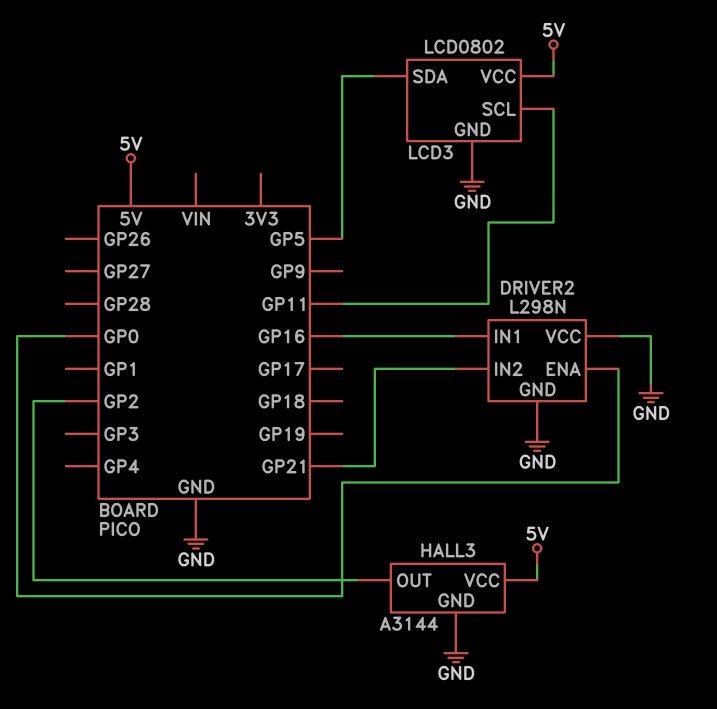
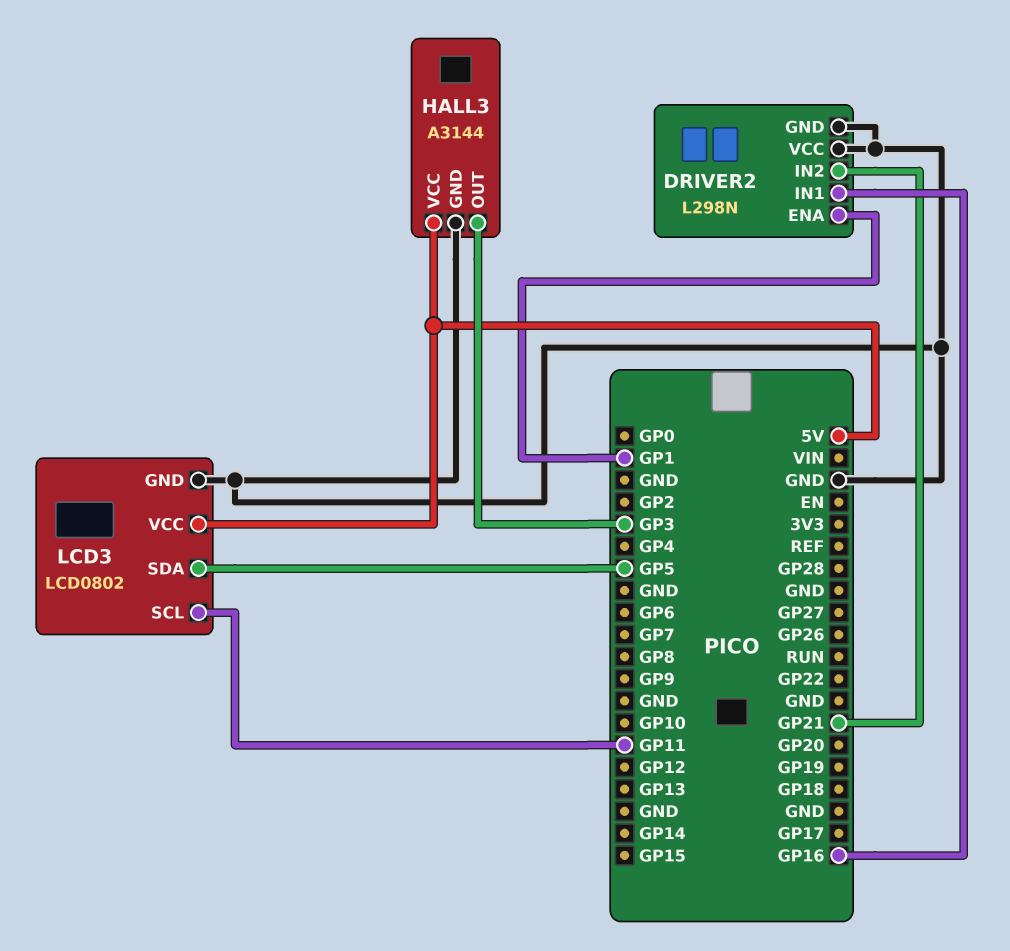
DRIVER2 pin ENA: GP0 -> GP1
HALL3 pin OUT: GP2 -> GP3

